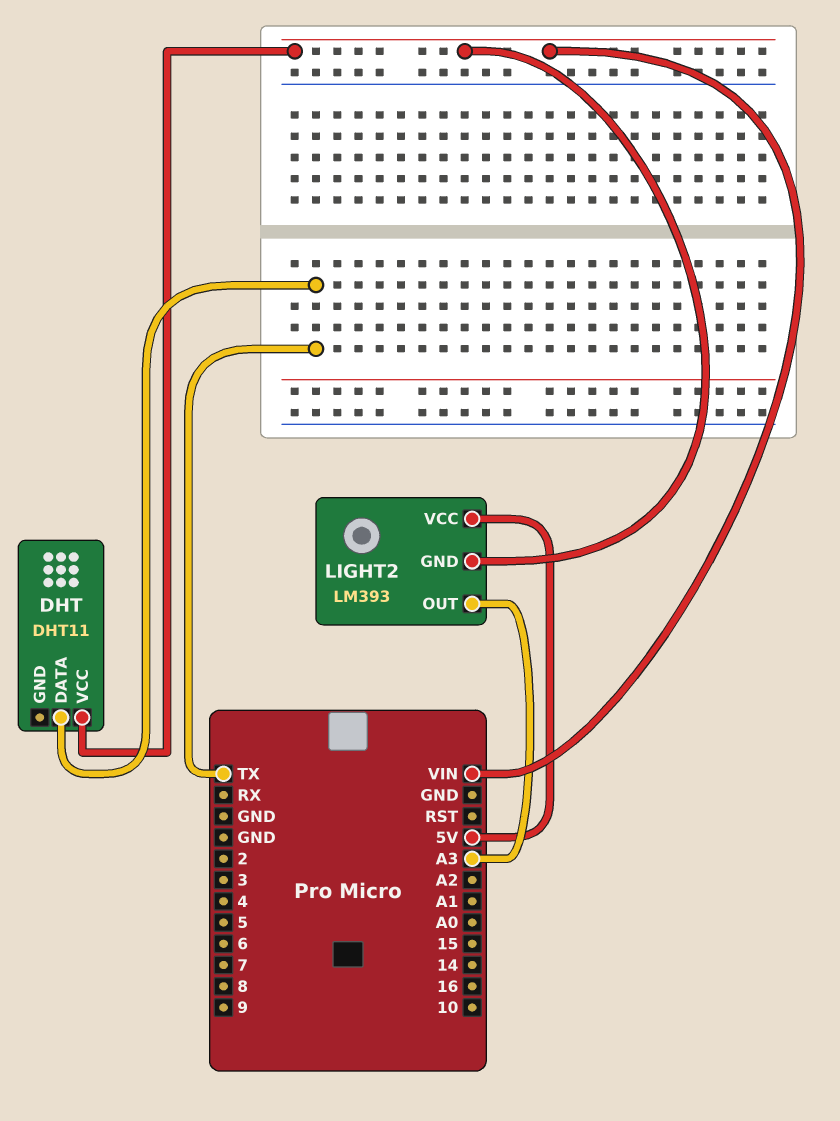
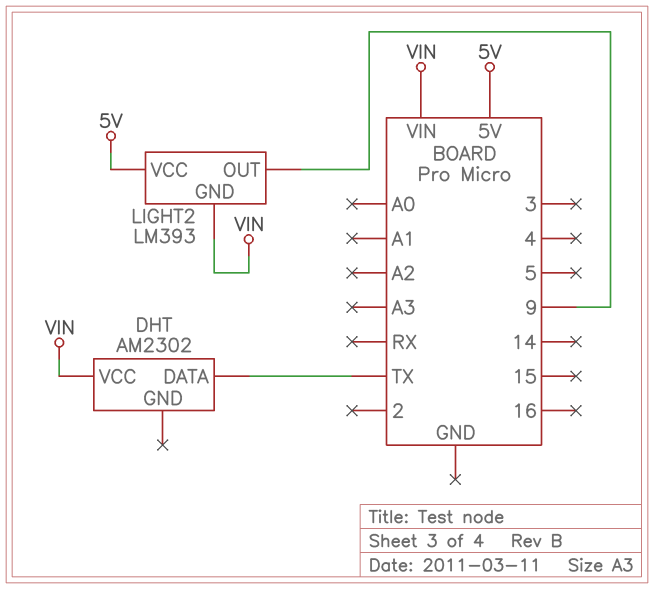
DHT: DHT11 -> AM2302
LIGHT2 pin OUT: A3 -> 9

